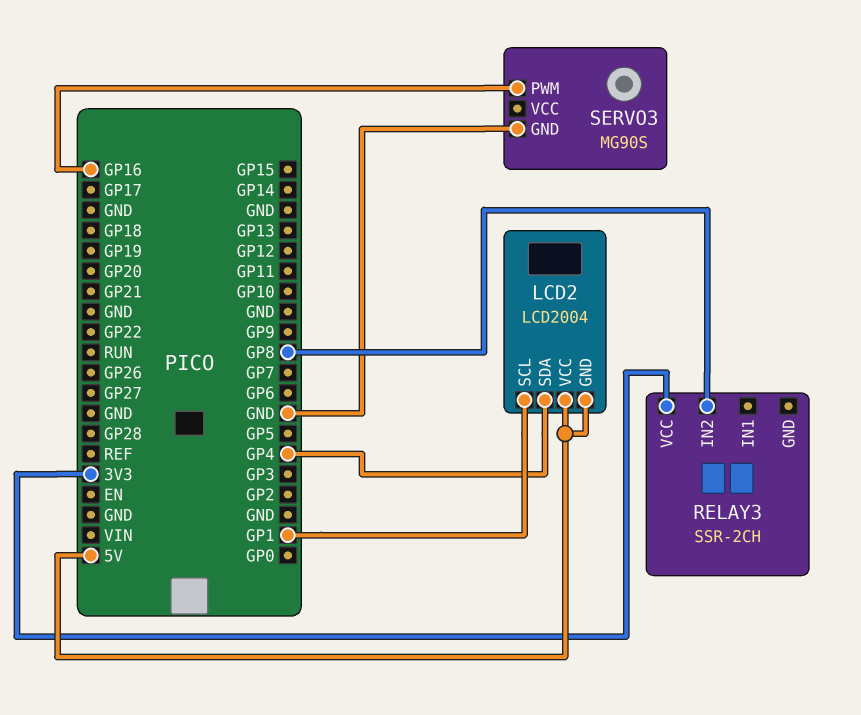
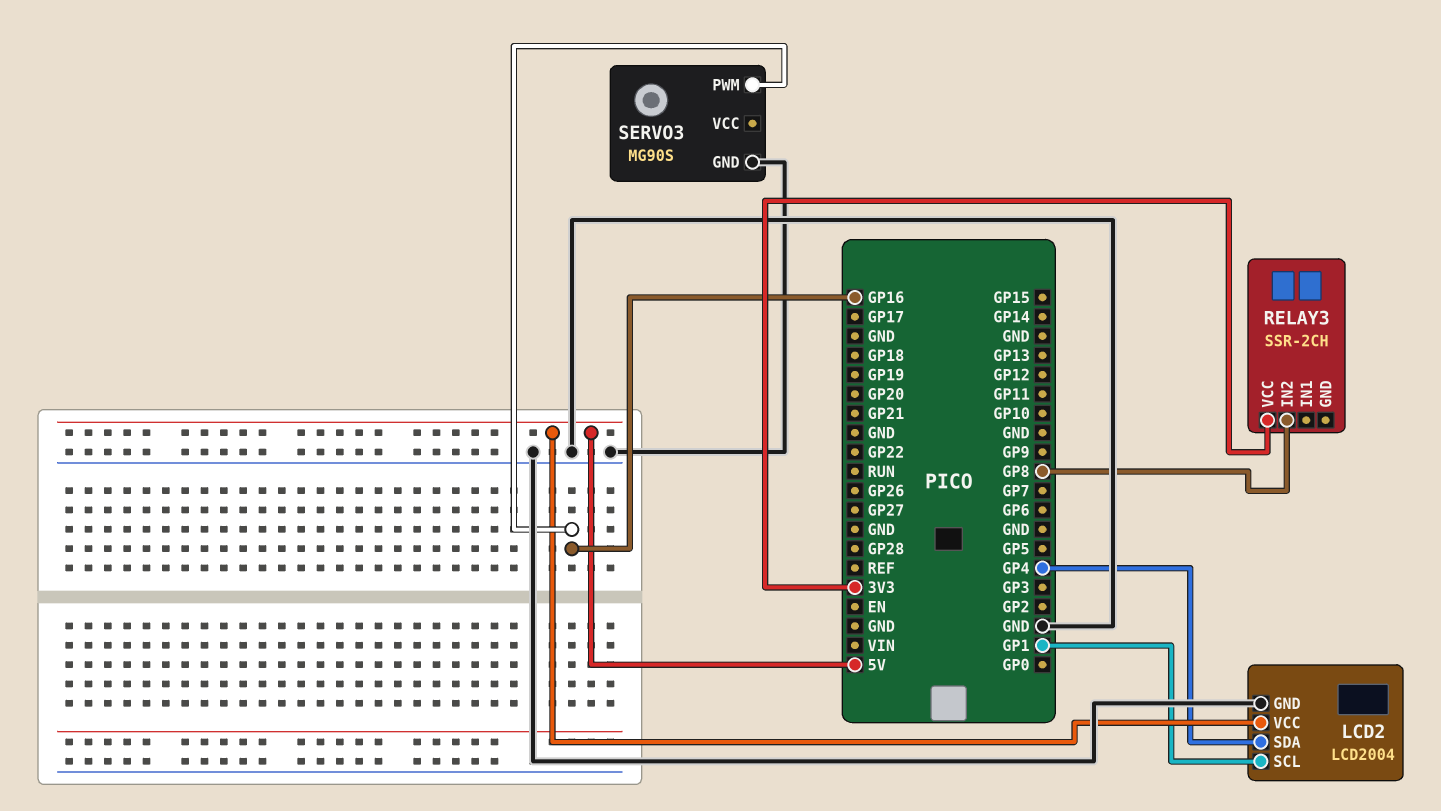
LCD2 pin GND: 5V -> GND

